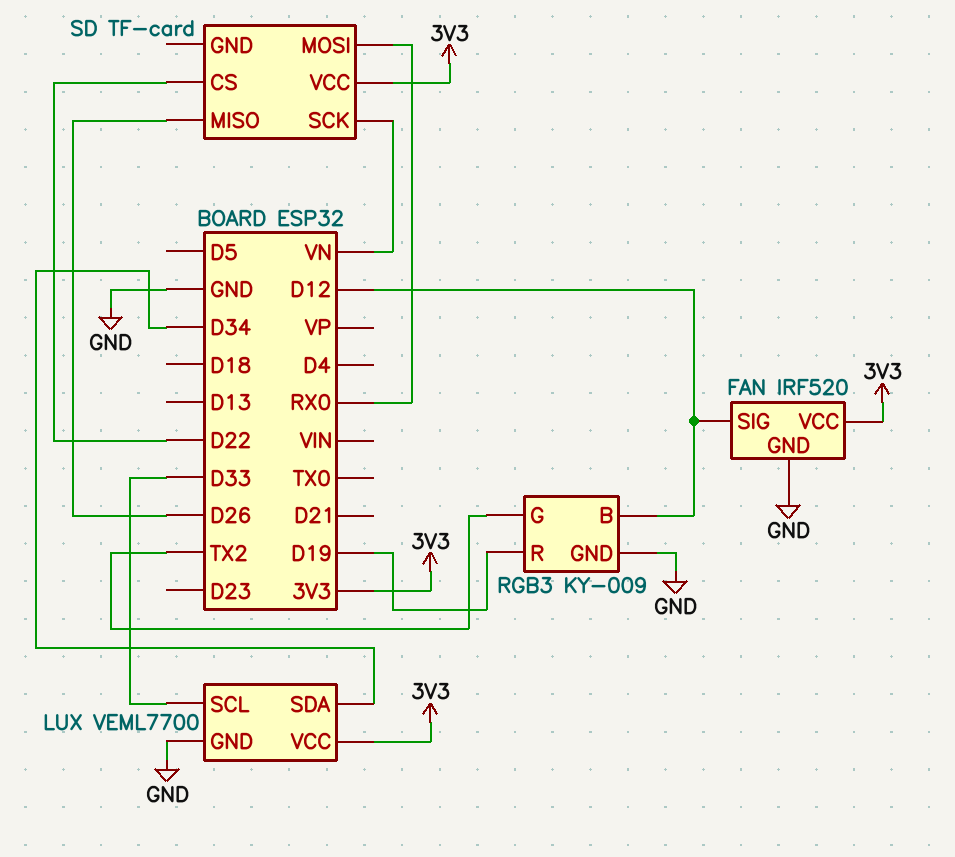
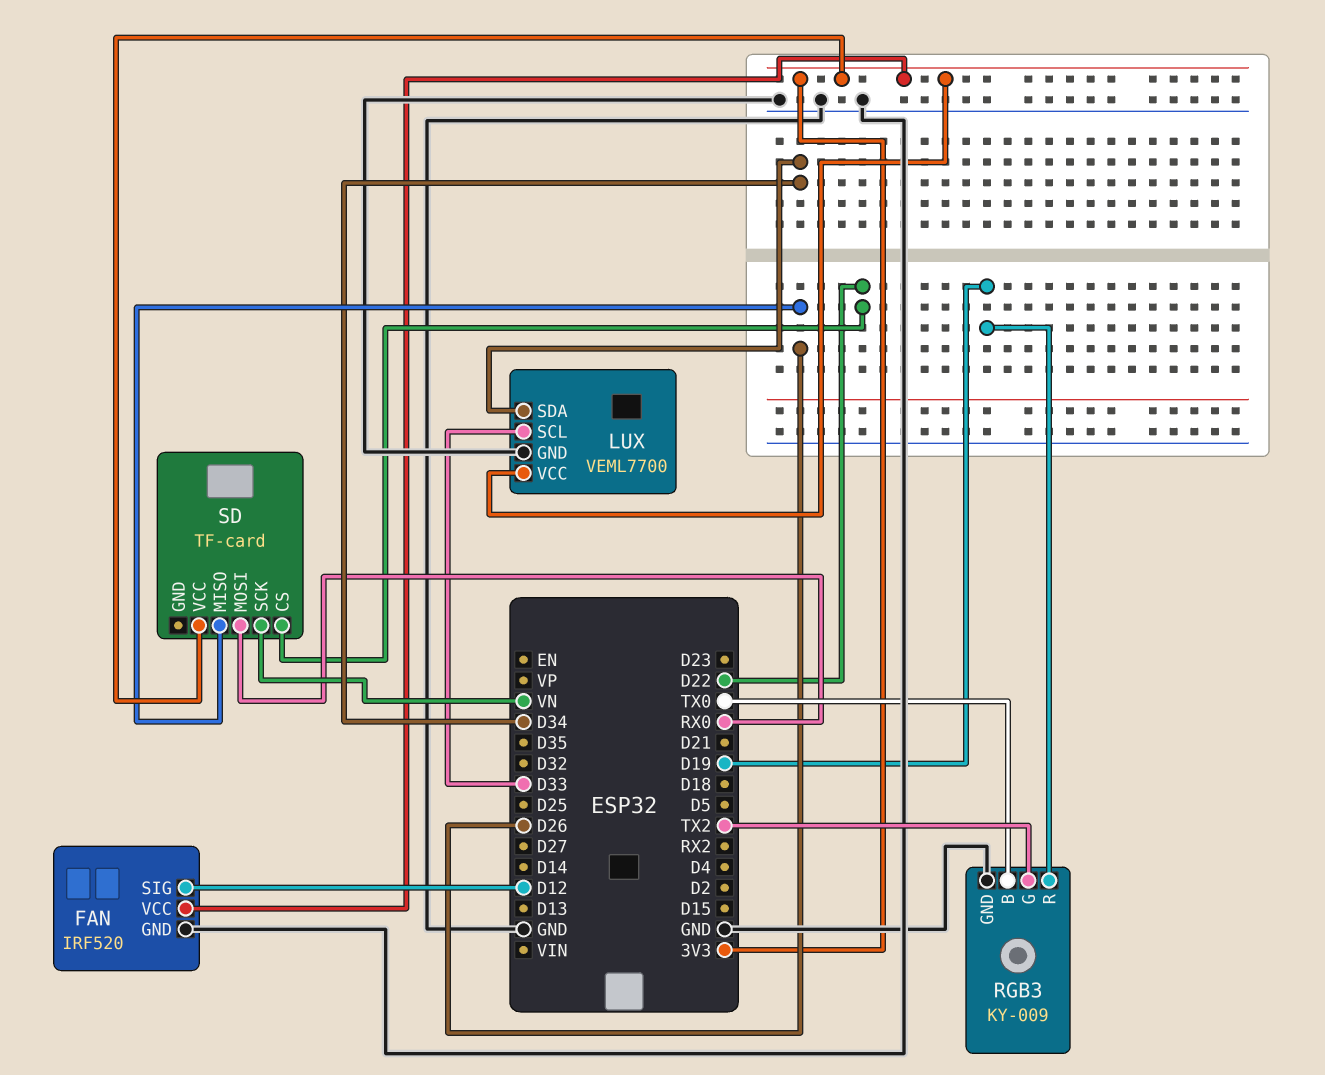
RGB3 pin B: D12 -> TX0

